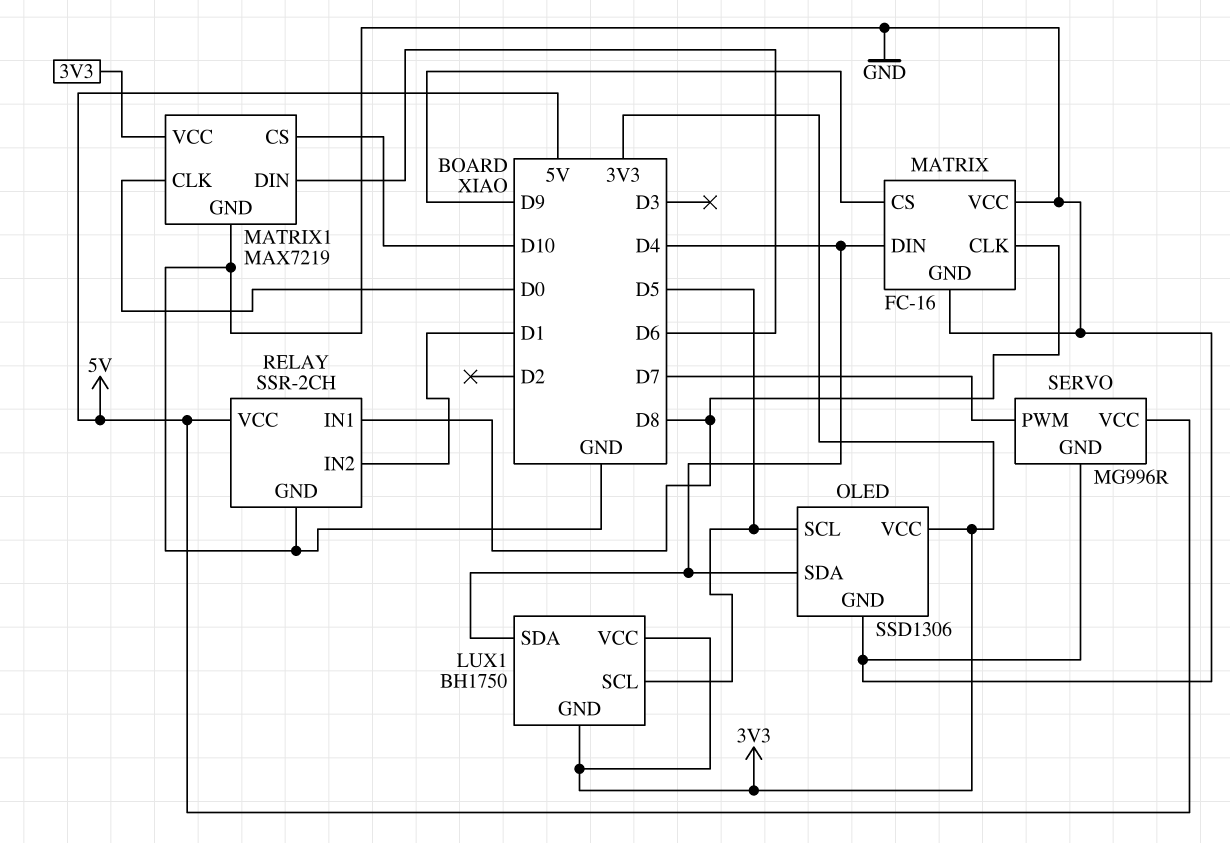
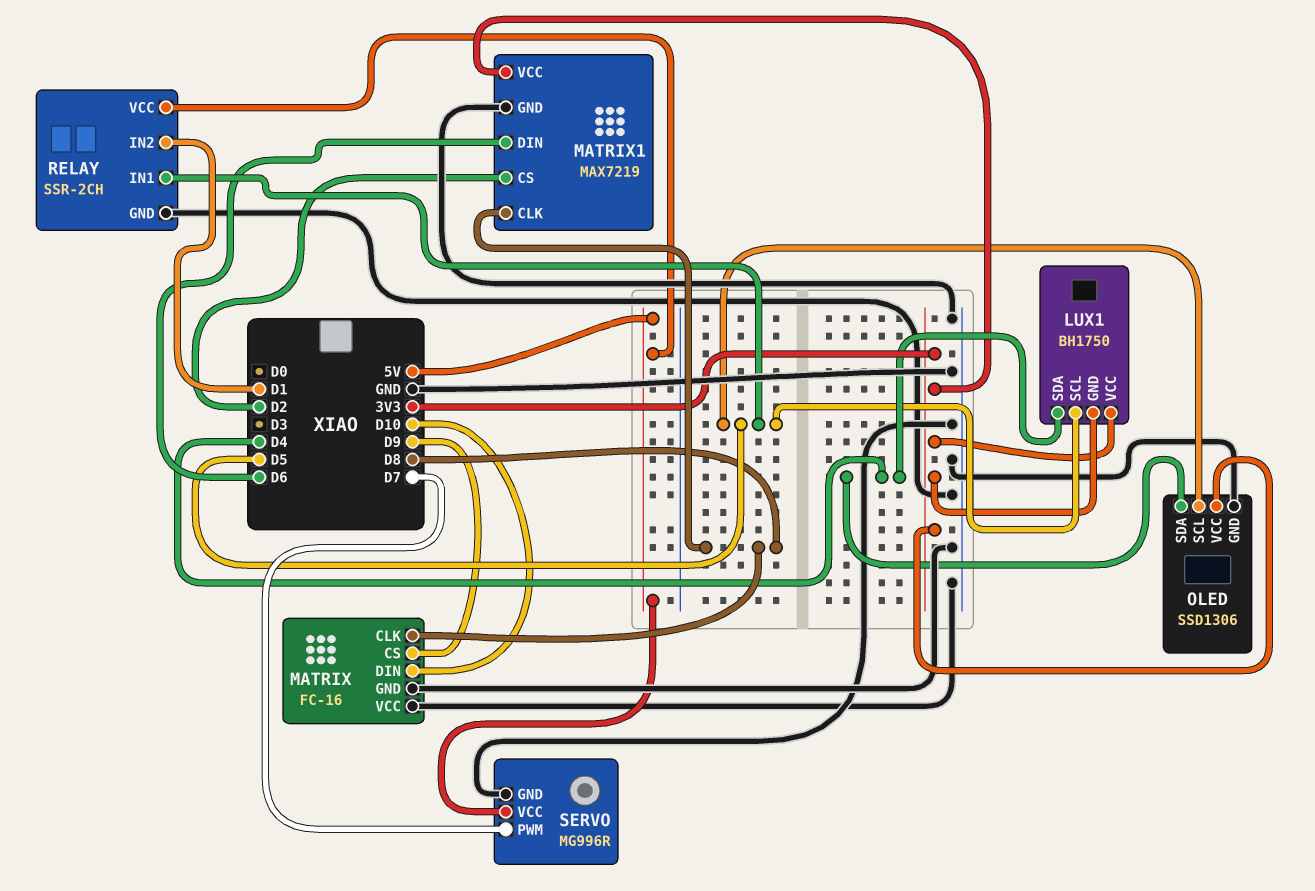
MATRIX pin DIN: D4 -> D10
MATRIX1 pin CLK: D0 -> D8
MATRIX1 pin CS: D10 -> D2
RELAY pin IN1: D8 -> D5

